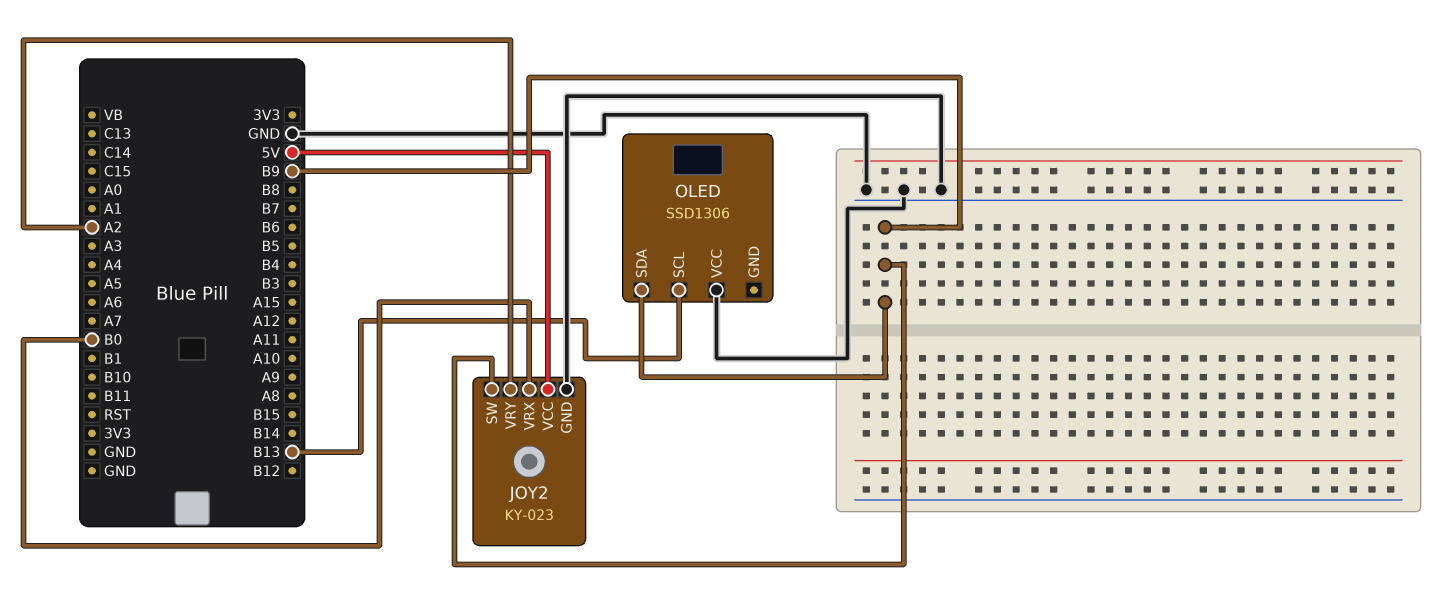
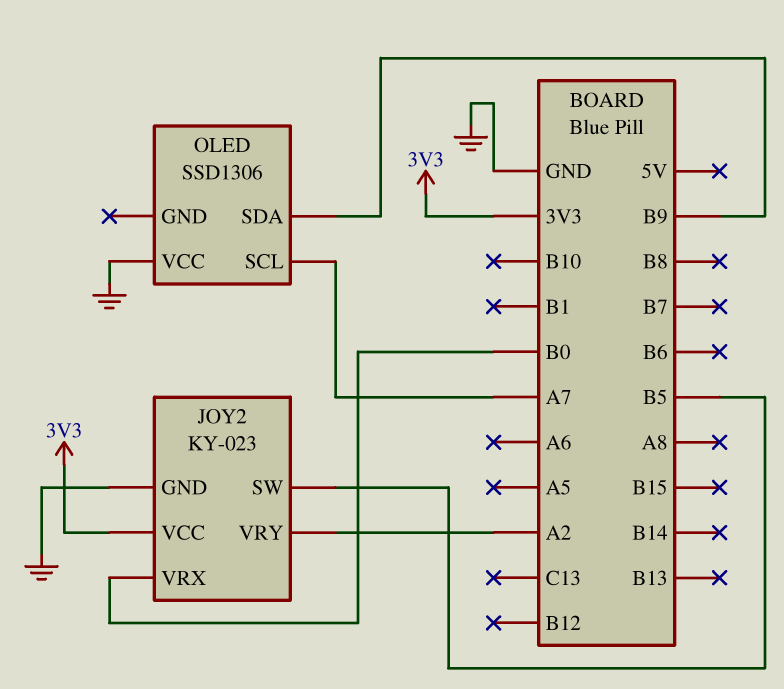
JOY2 pin SW: B9 -> B5
JOY2 pin VCC: 5V -> 3V3
OLED pin SCL: B13 -> A7

